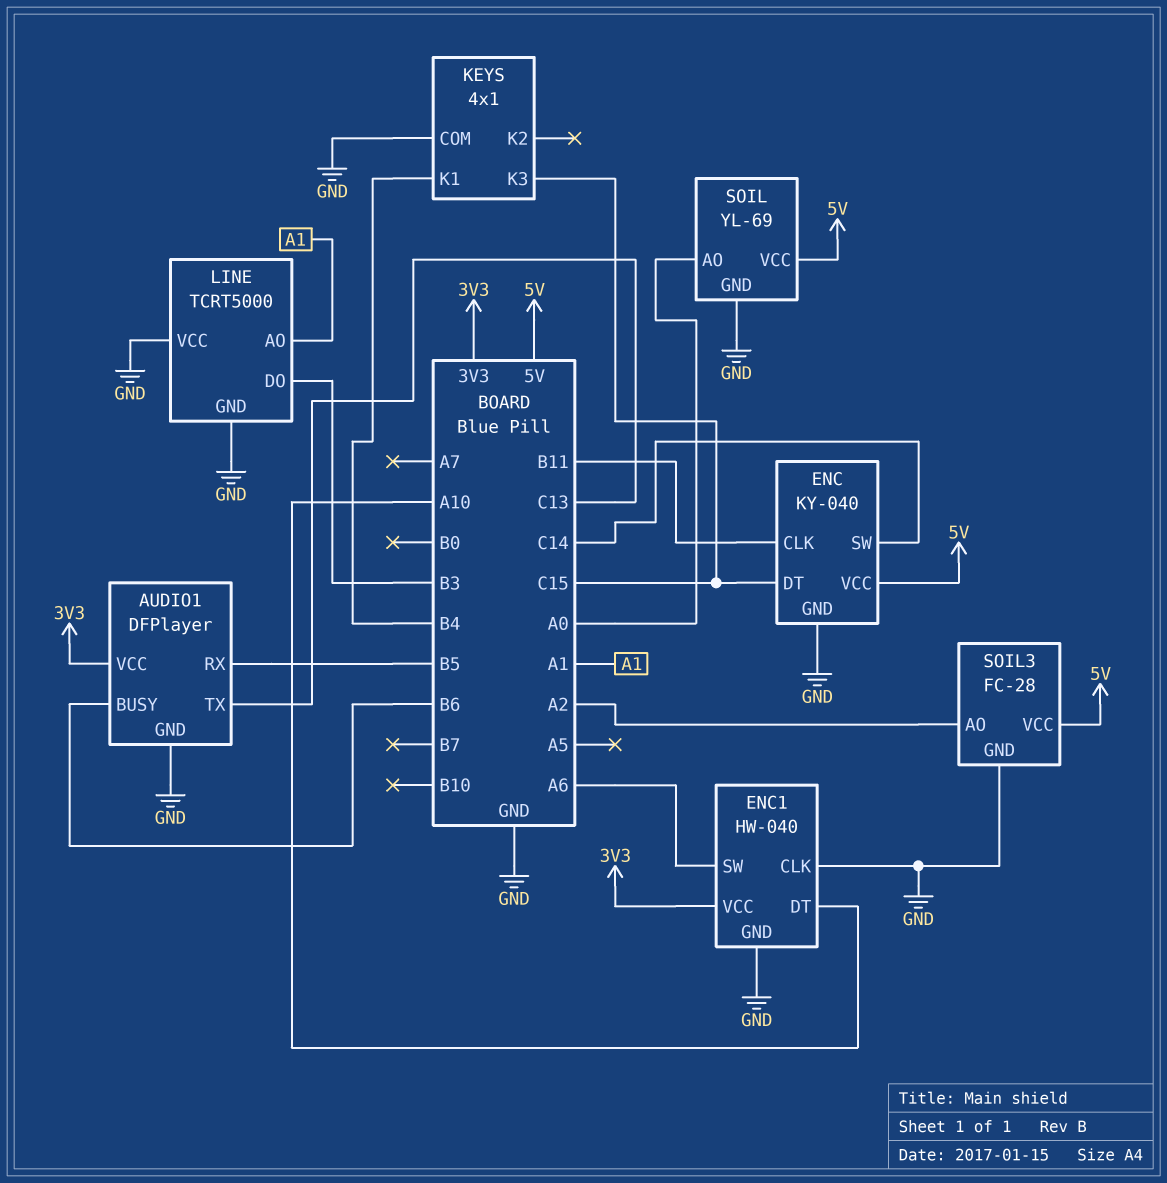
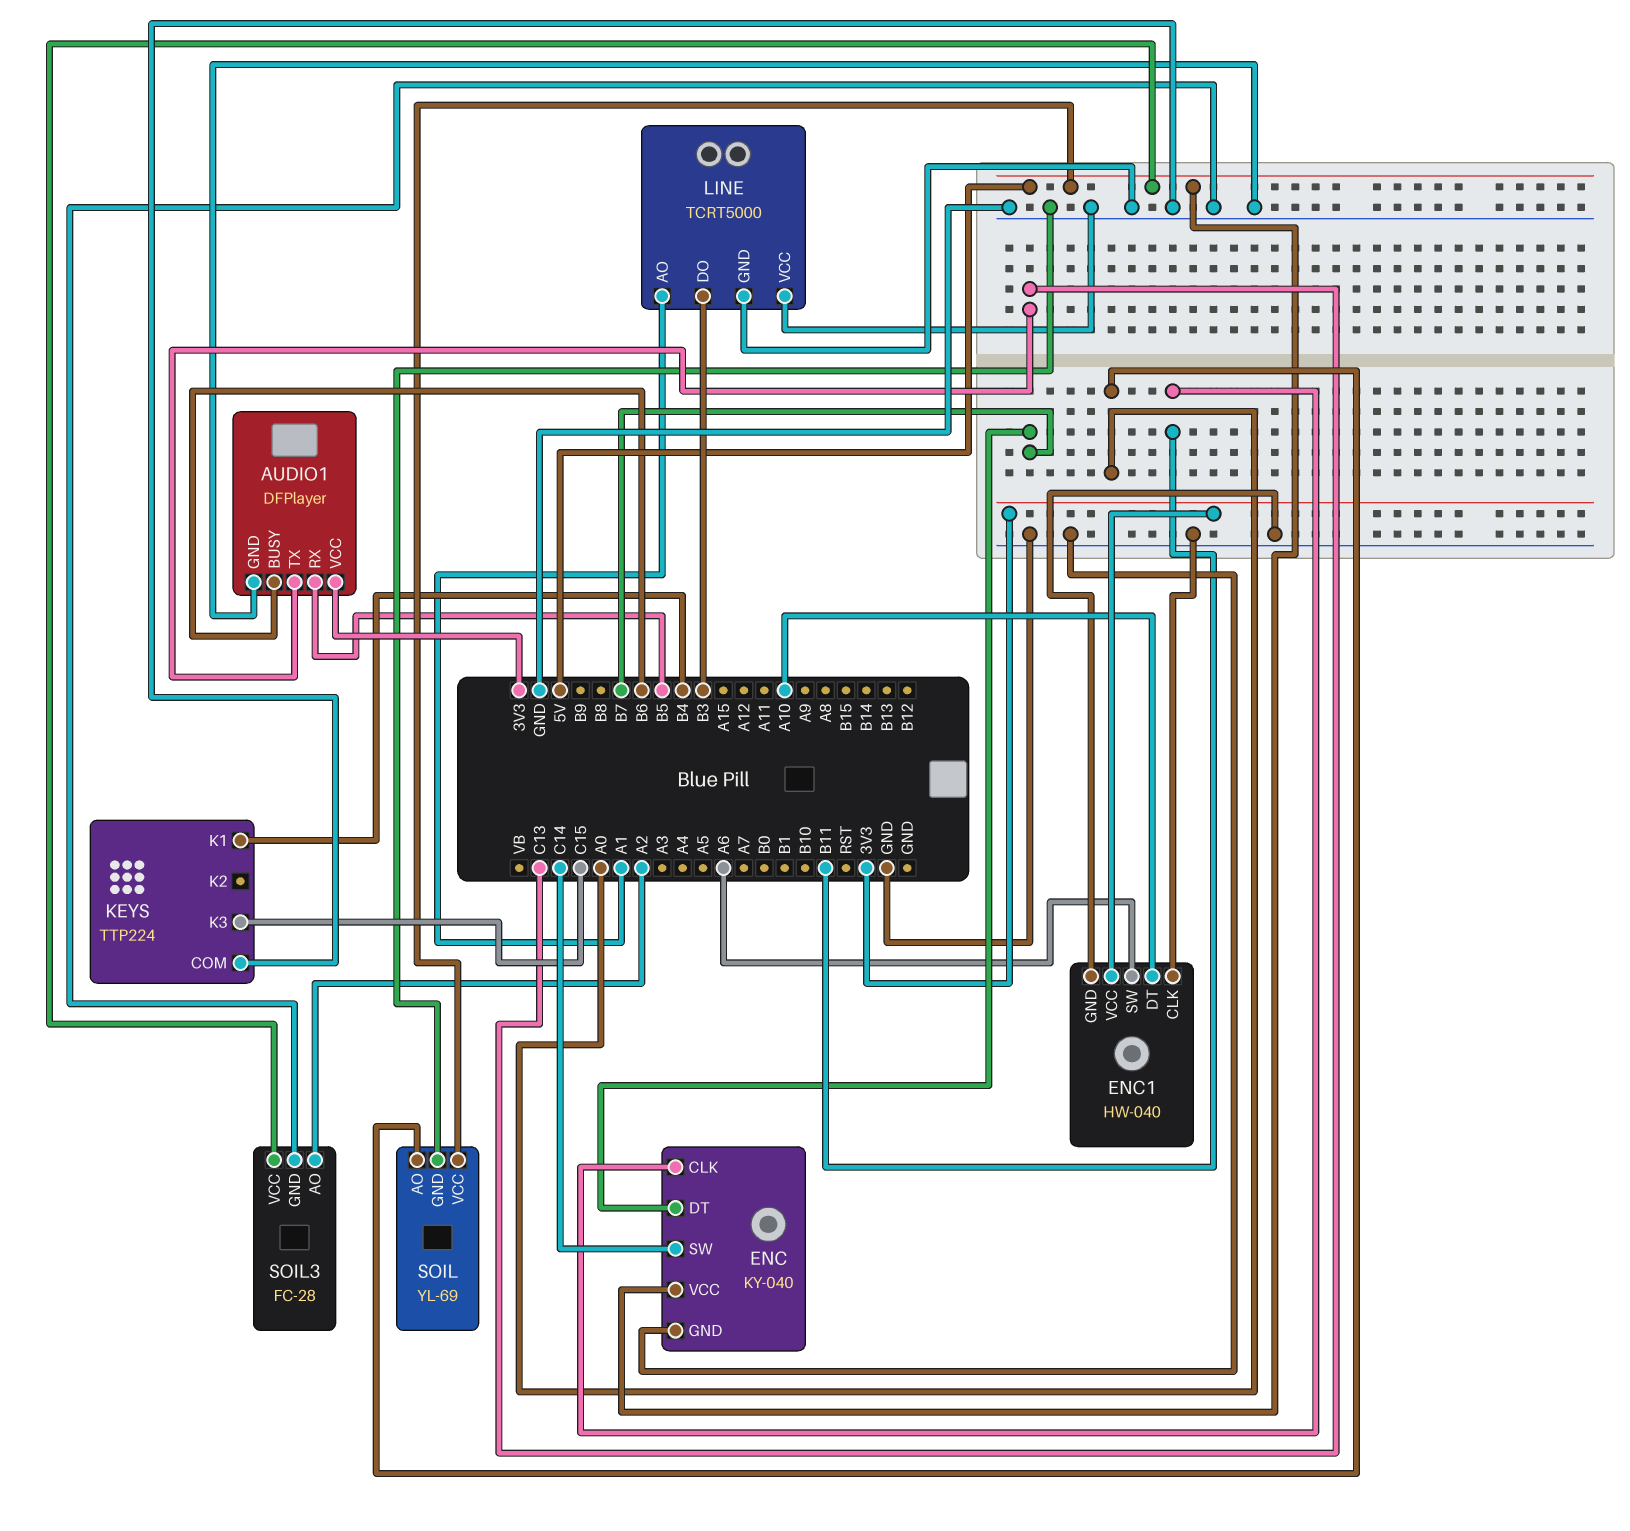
ENC pin DT: C15 -> B7
KEYS: 4x1 -> TTP224

